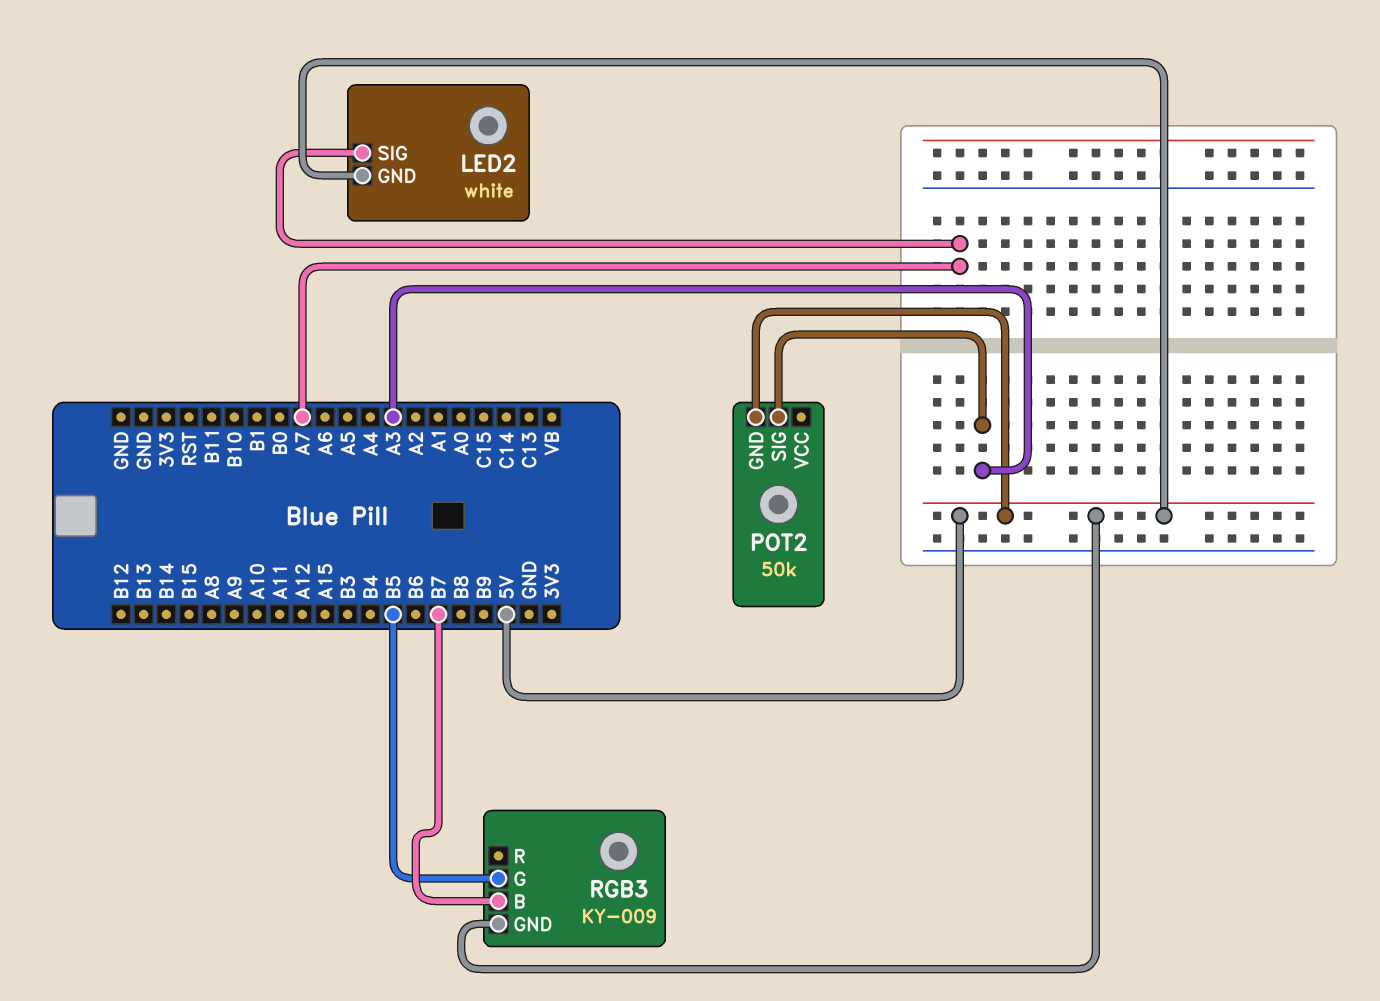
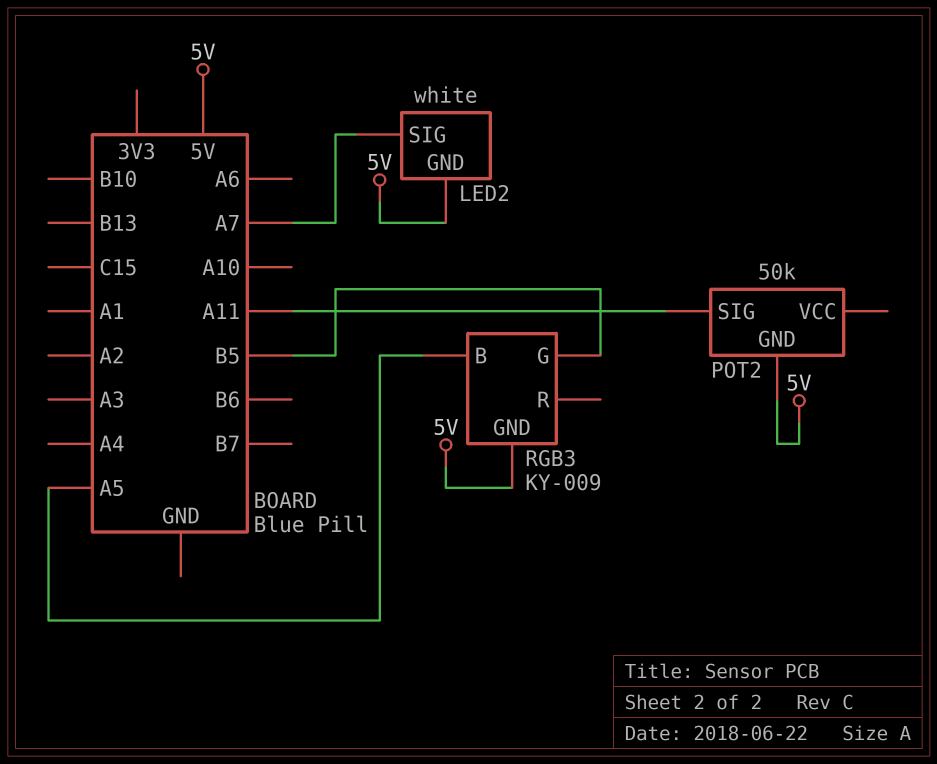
POT2 pin SIG: A3 -> A11
RGB3 pin B: B7 -> A5

